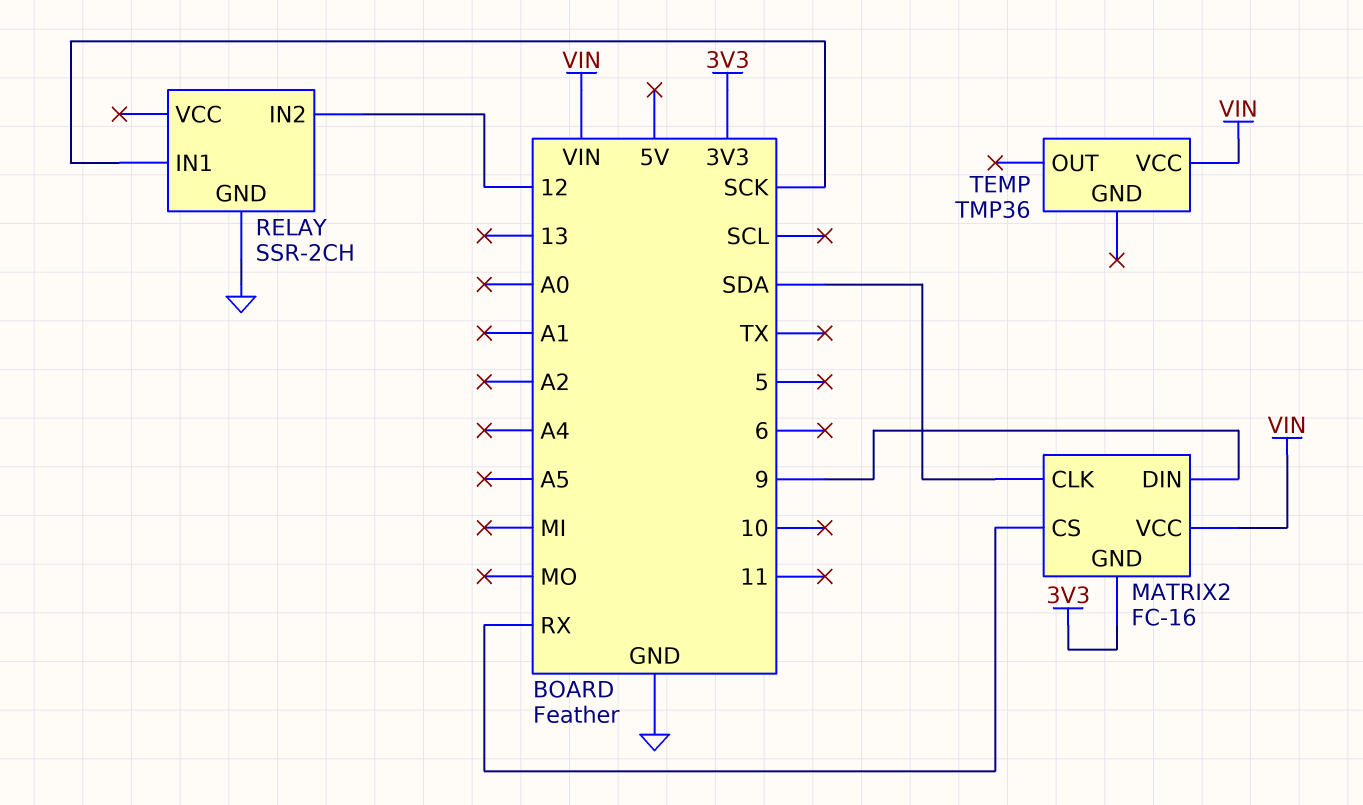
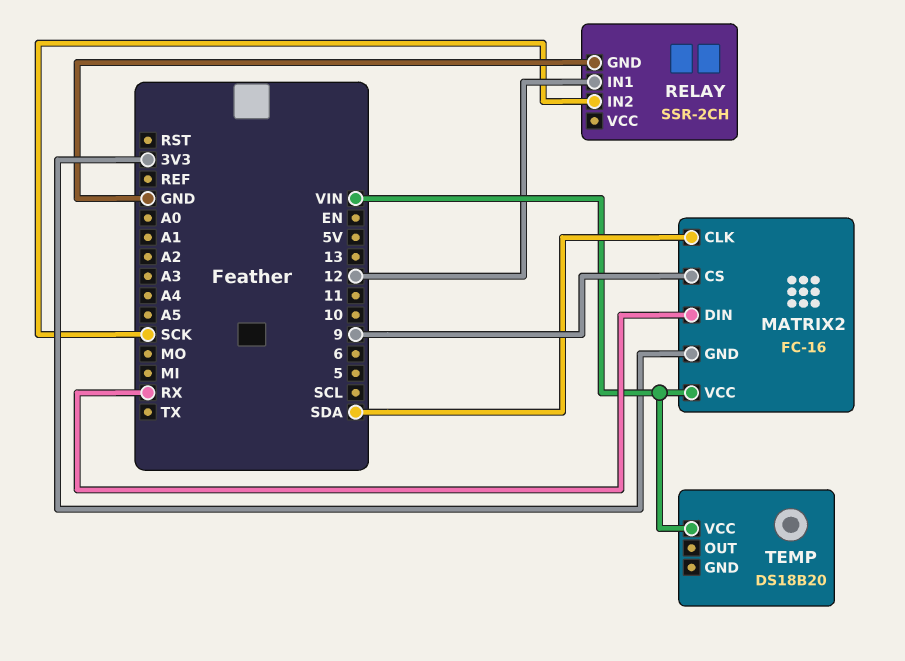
MATRIX2 pin CS: RX -> 9
MATRIX2 pin DIN: 9 -> RX
RELAY pin IN1: SCK -> 12
RELAY pin IN2: 12 -> SCK
TEMP: TMP36 -> DS18B20

